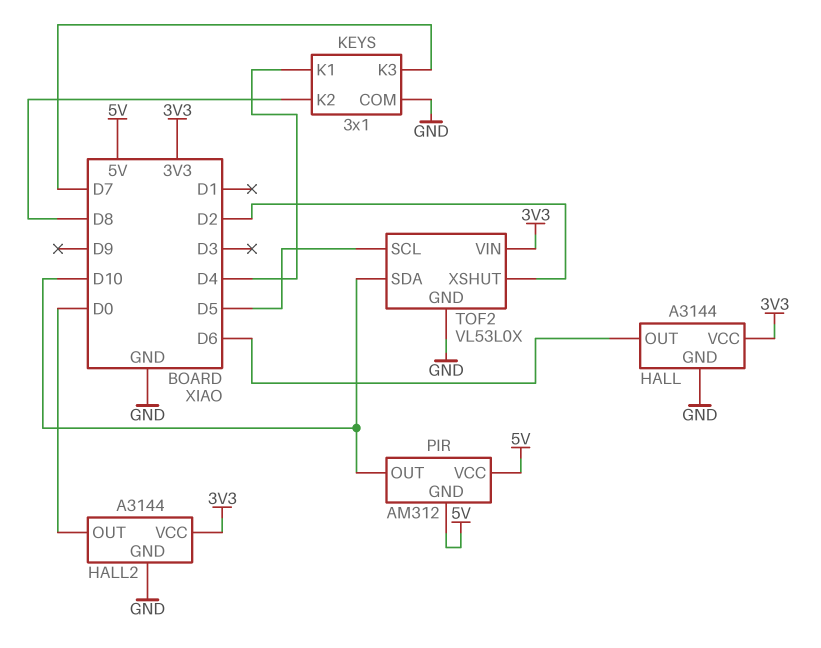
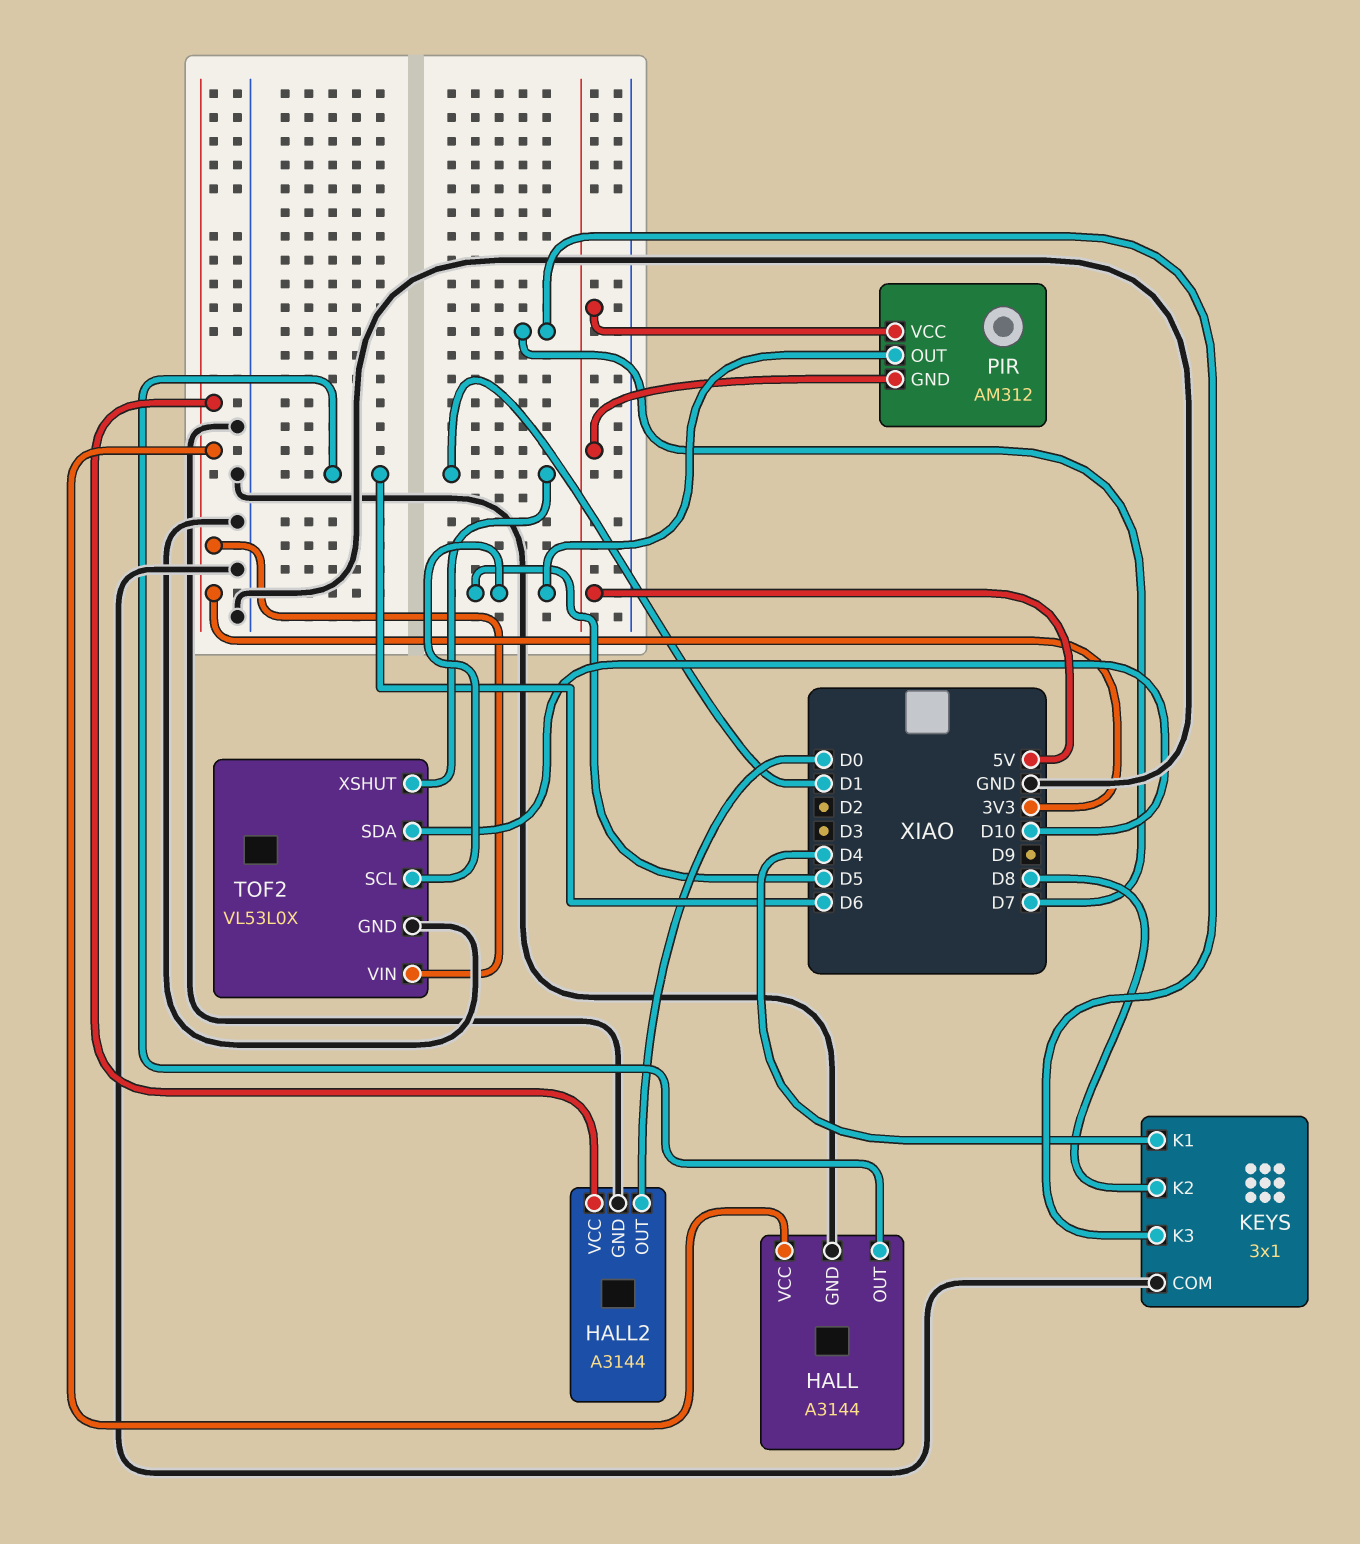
PIR pin OUT: D10 -> D5
TOF2 pin XSHUT: D2 -> D1

